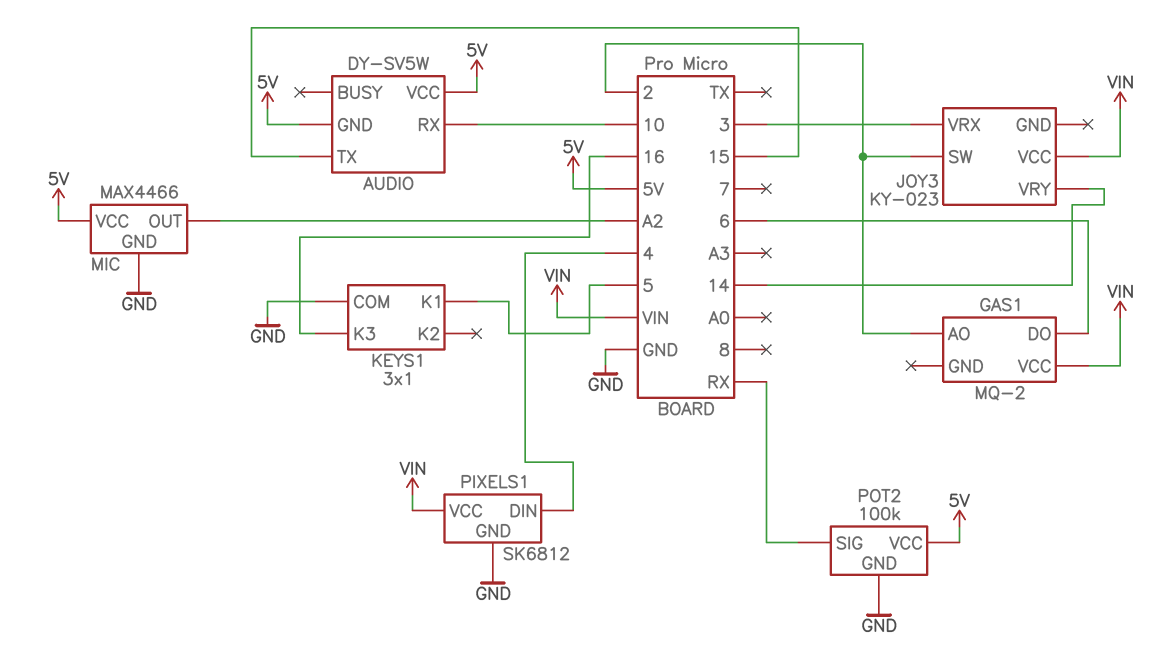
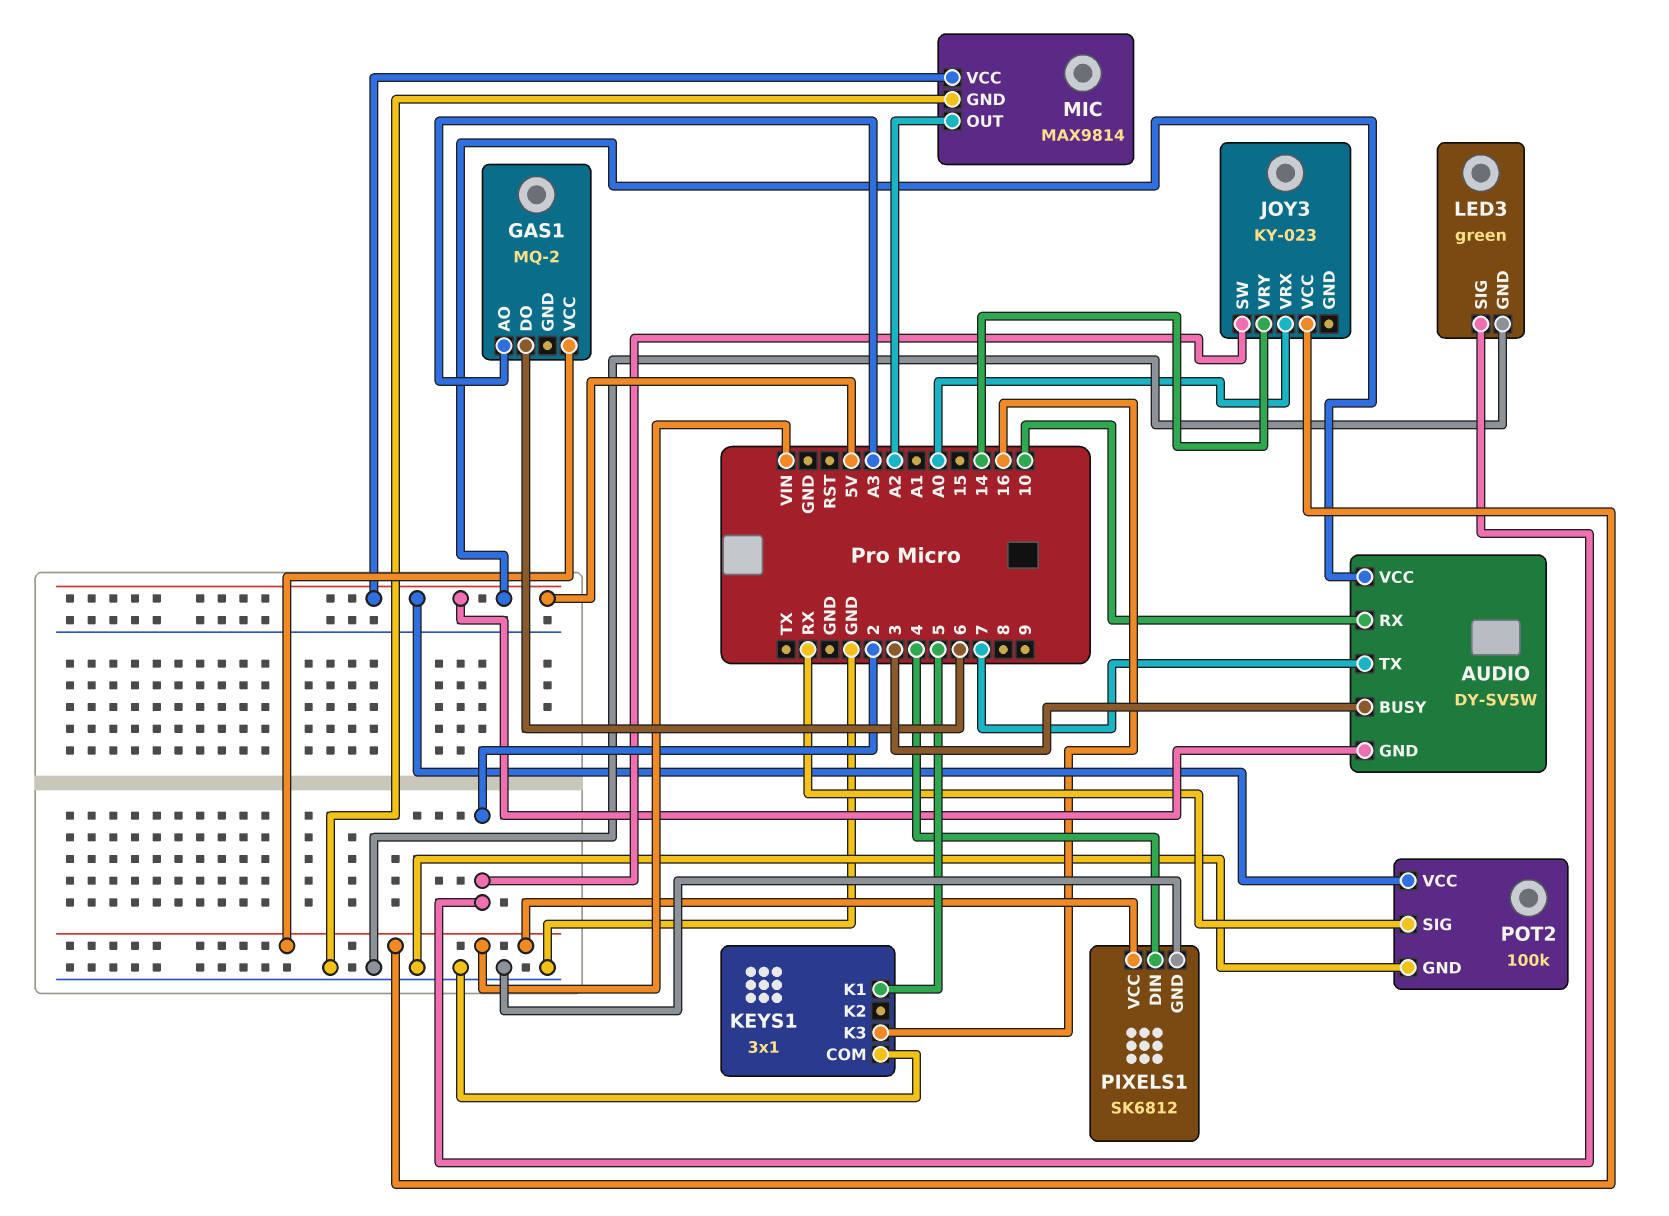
AUDIO pin BUSY: none -> 3
AUDIO pin TX: 15 -> 7
GAS1 pin AO: 2 -> A3
JOY3 pin VRX: 3 -> A0
LED3: none -> green
LED3 pin GND: none -> GND
LED3 pin SIG: none -> 2
MIC: MAX4466 -> MAX9814

